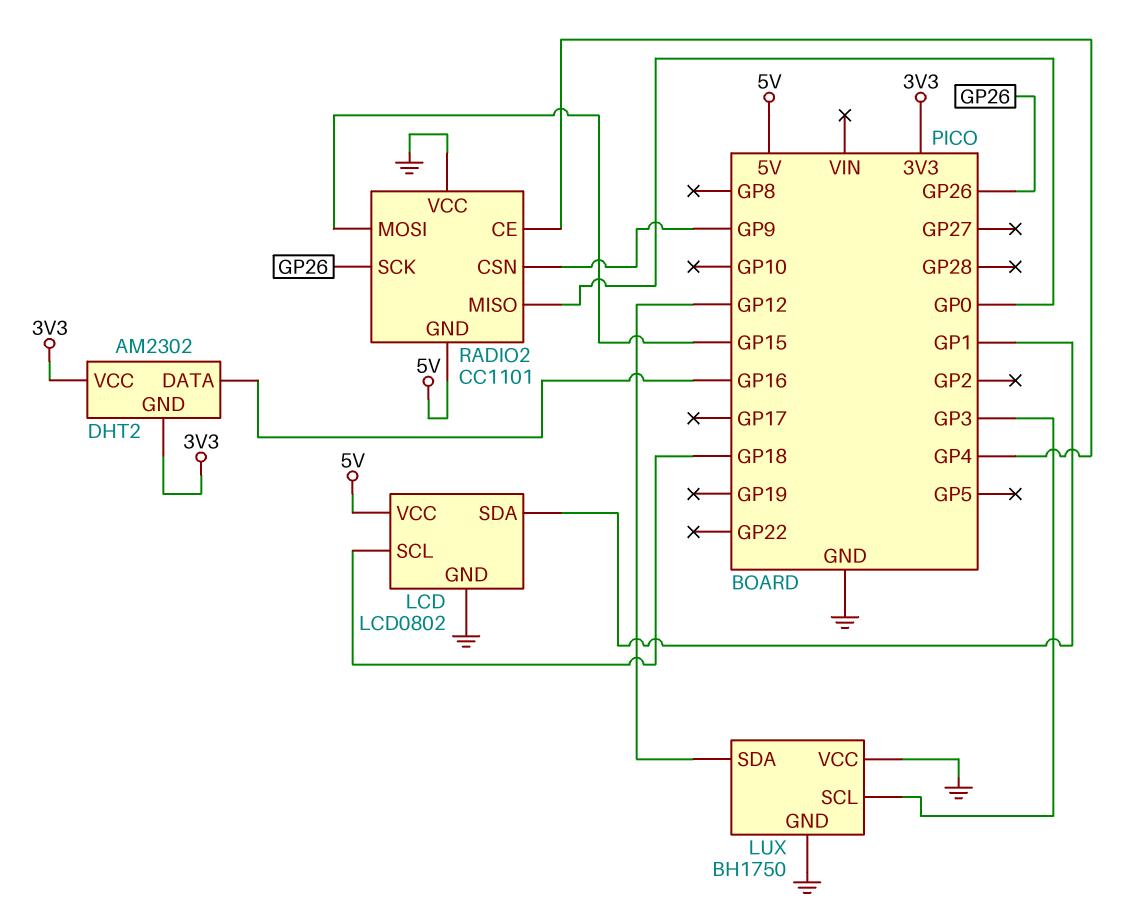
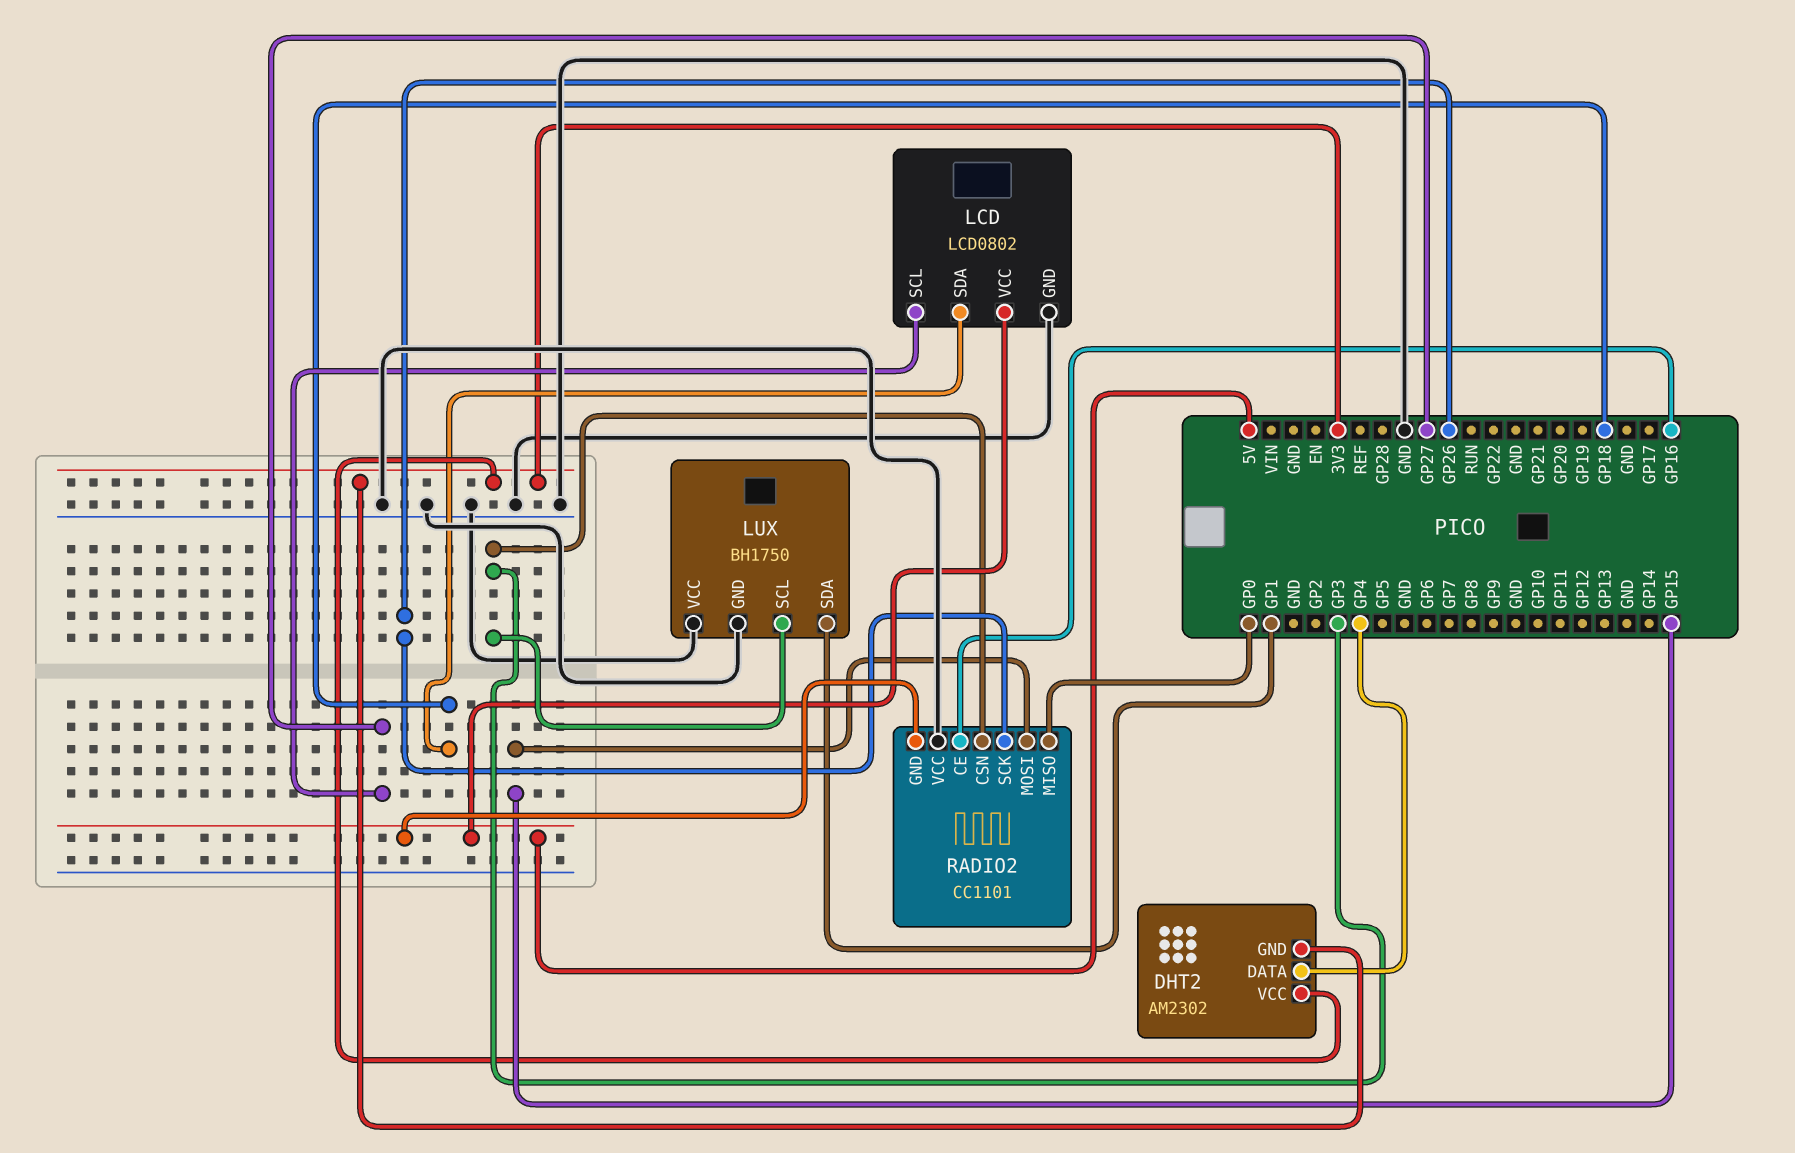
DHT2 pin DATA: GP16 -> GP4
LCD pin SCL: GP18 -> GP27
LCD pin SDA: GP1 -> GP18
LUX pin SDA: GP12 -> GP1
RADIO2 pin CE: GP4 -> GP16
RADIO2 pin CSN: GP9 -> GP3

